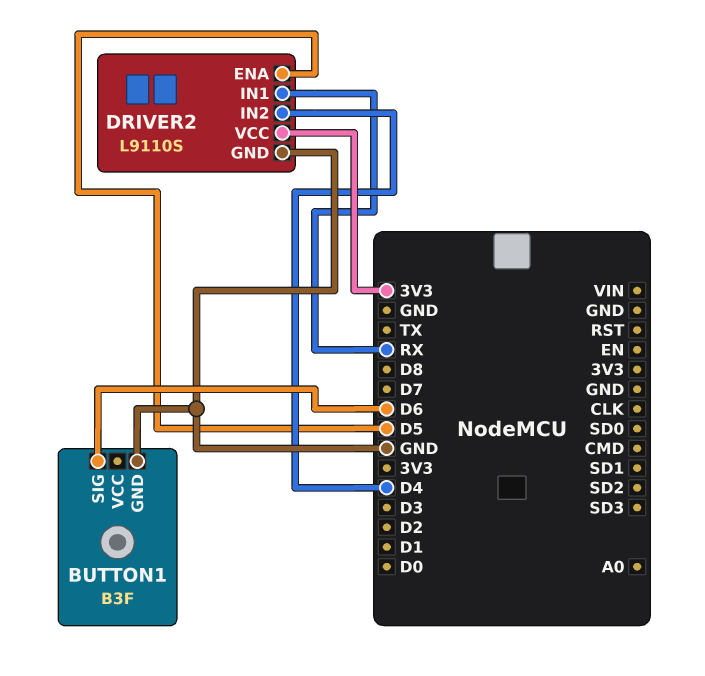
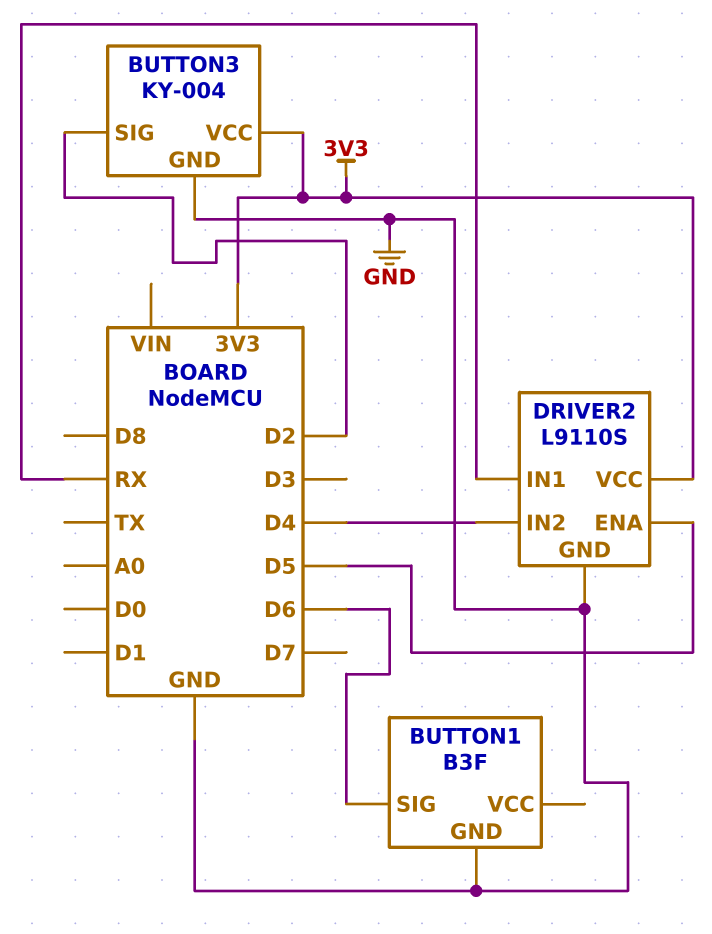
BUTTON3: none -> KY-004
BUTTON3 pin GND: none -> GND
BUTTON3 pin SIG: none -> D2
BUTTON3 pin VCC: none -> 3V3

